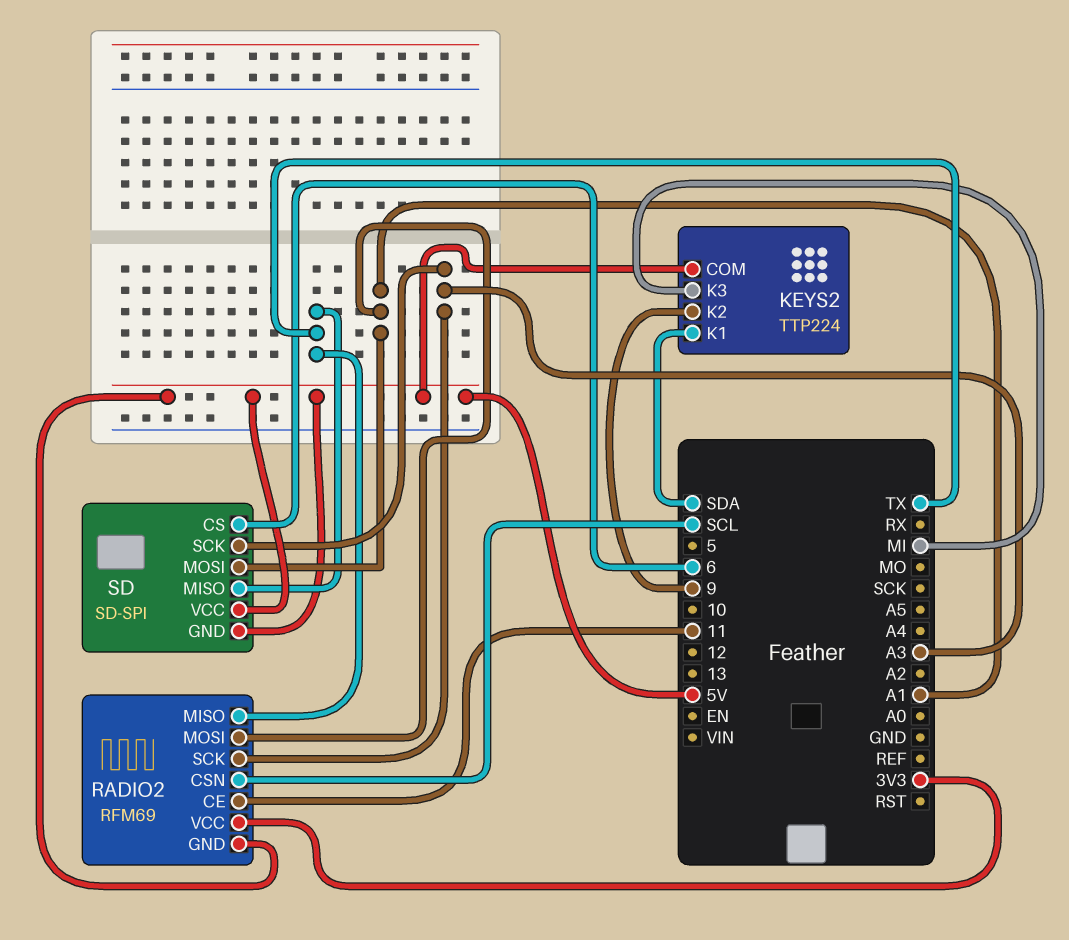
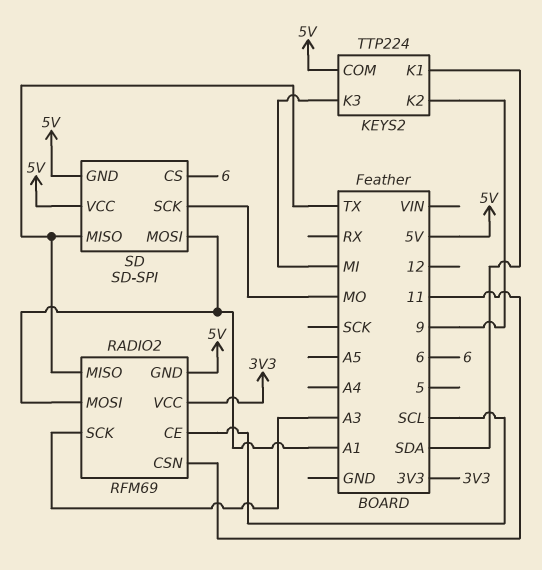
RADIO2 pin CE: 11 -> SCL
RADIO2 pin CSN: SCL -> 11
SD pin SCK: A3 -> MO

